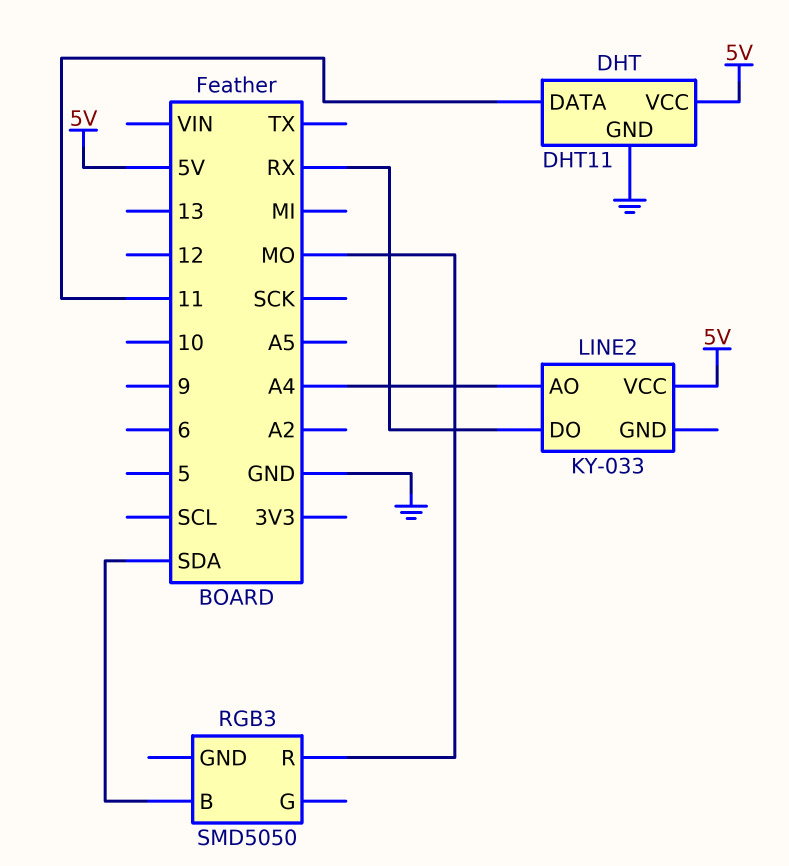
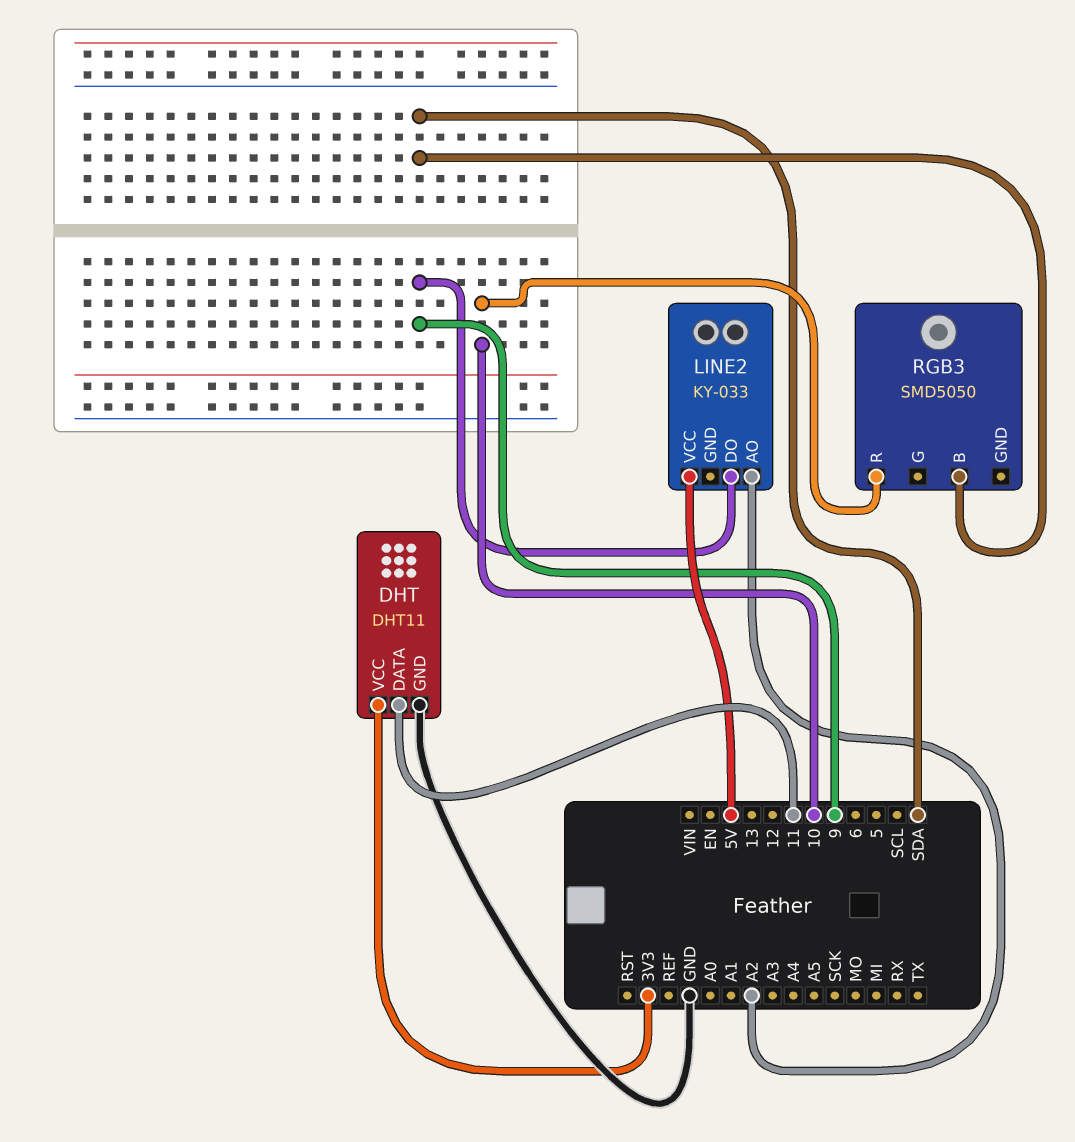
DHT pin VCC: 5V -> 3V3
LINE2 pin AO: A4 -> A2
LINE2 pin DO: RX -> 9
RGB3 pin R: MO -> 10

